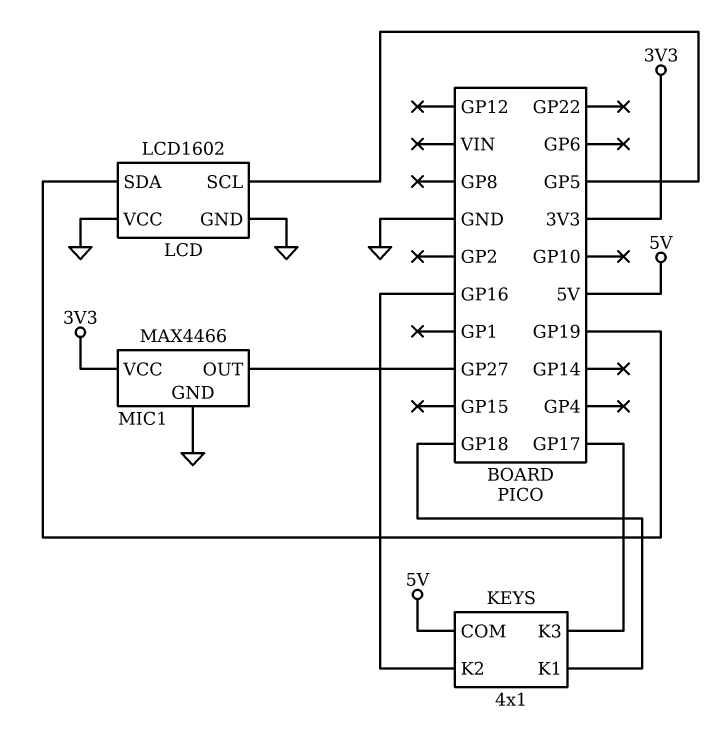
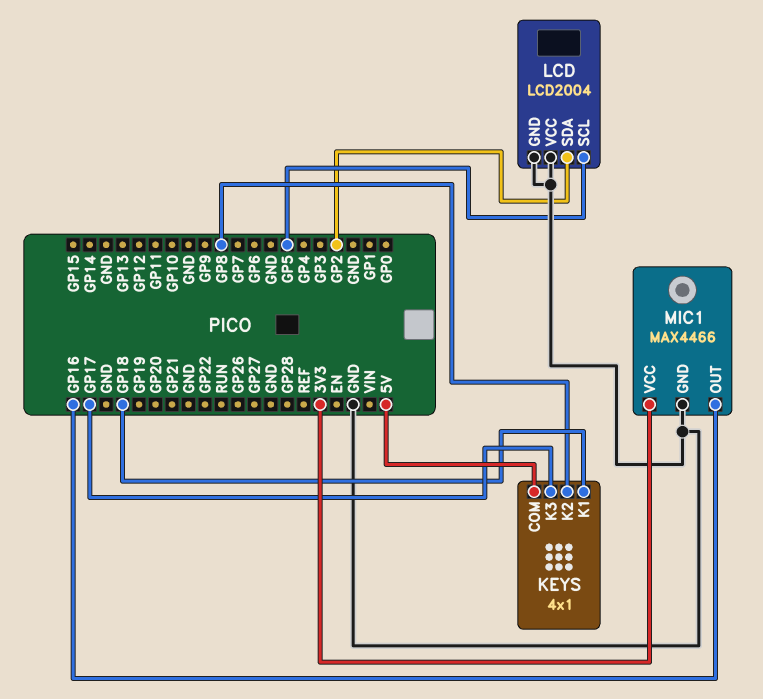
KEYS pin K2: GP16 -> GP8
LCD: LCD1602 -> LCD2004
LCD pin SDA: GP19 -> GP2
MIC1 pin OUT: GP27 -> GP16

